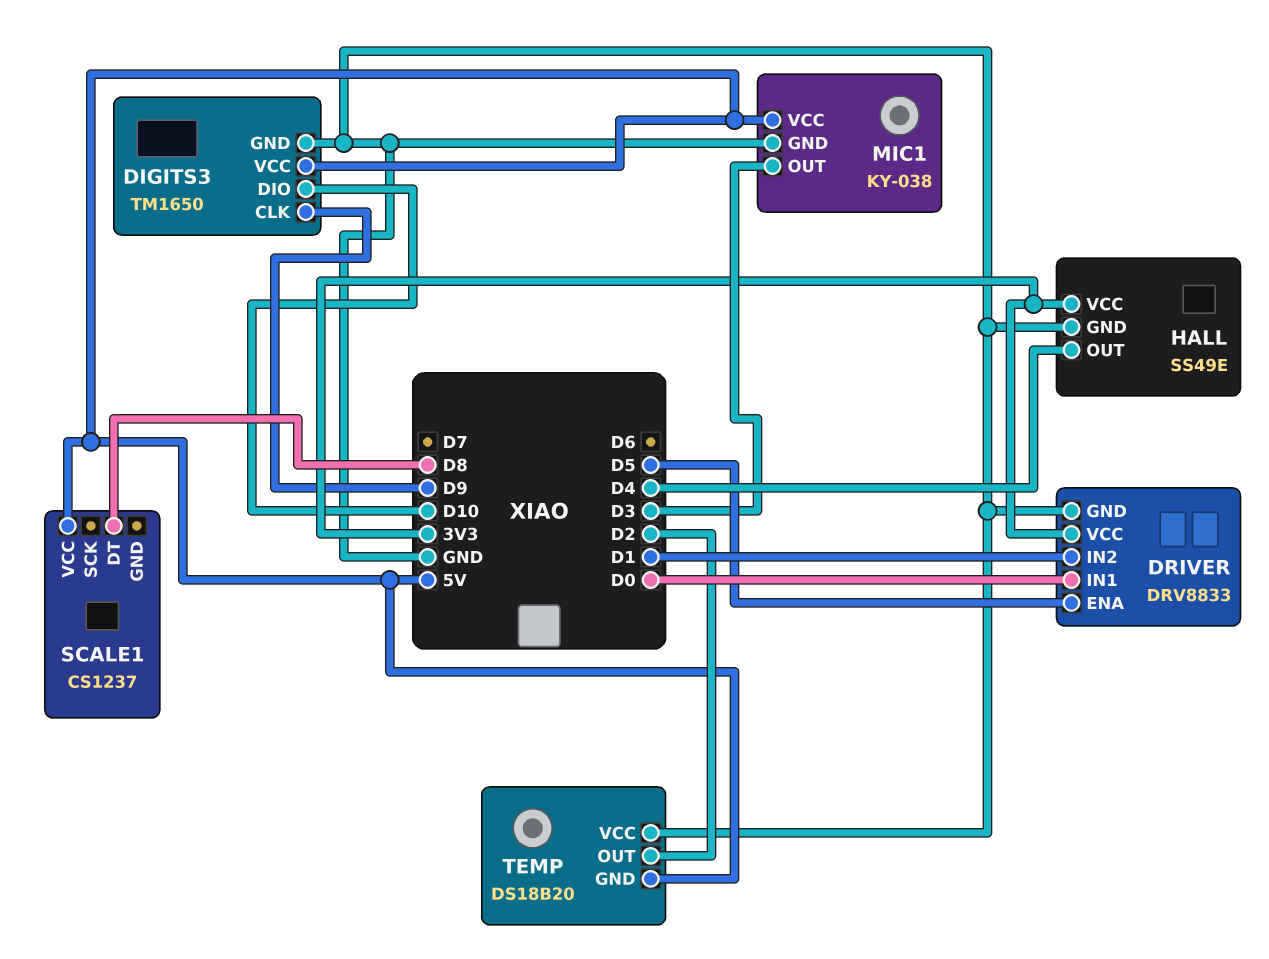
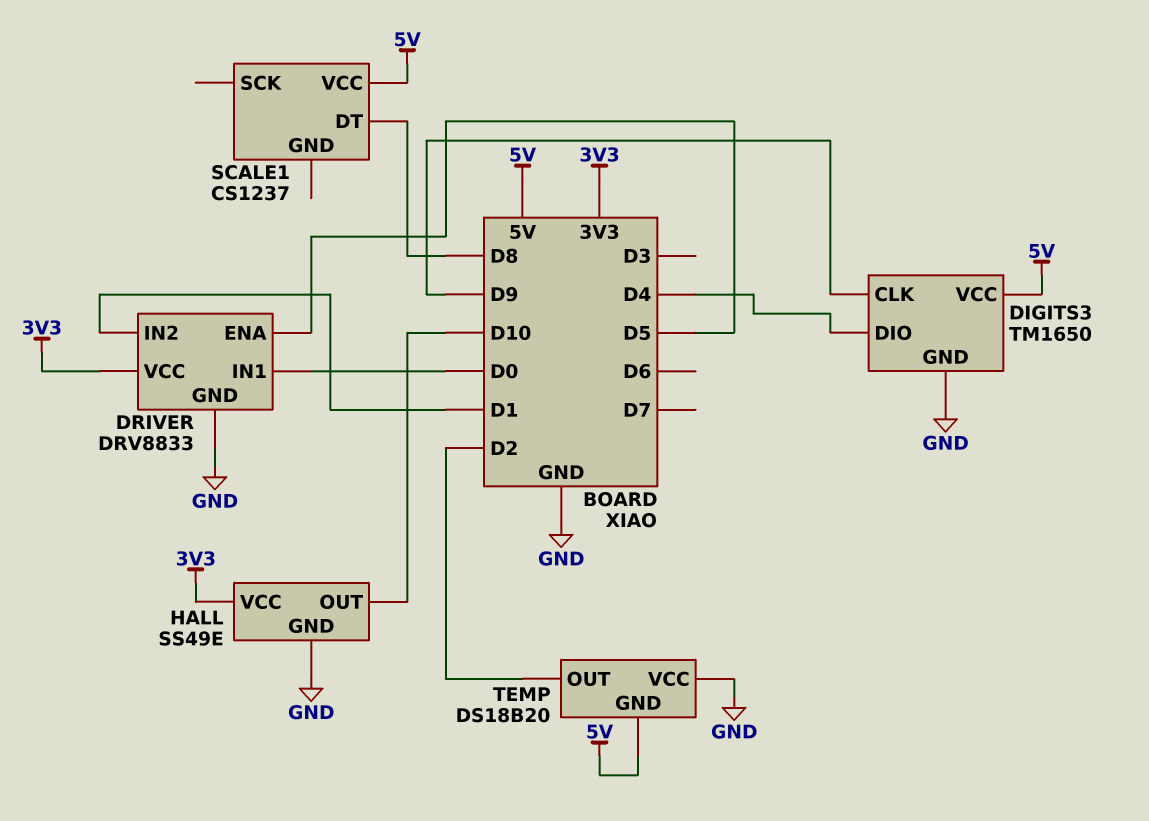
DIGITS3 pin DIO: D10 -> D4
HALL pin OUT: D4 -> D10
MIC1: KY-038 -> none
MIC1 pin GND: GND -> none
MIC1 pin OUT: D3 -> none
MIC1 pin VCC: 5V -> none

